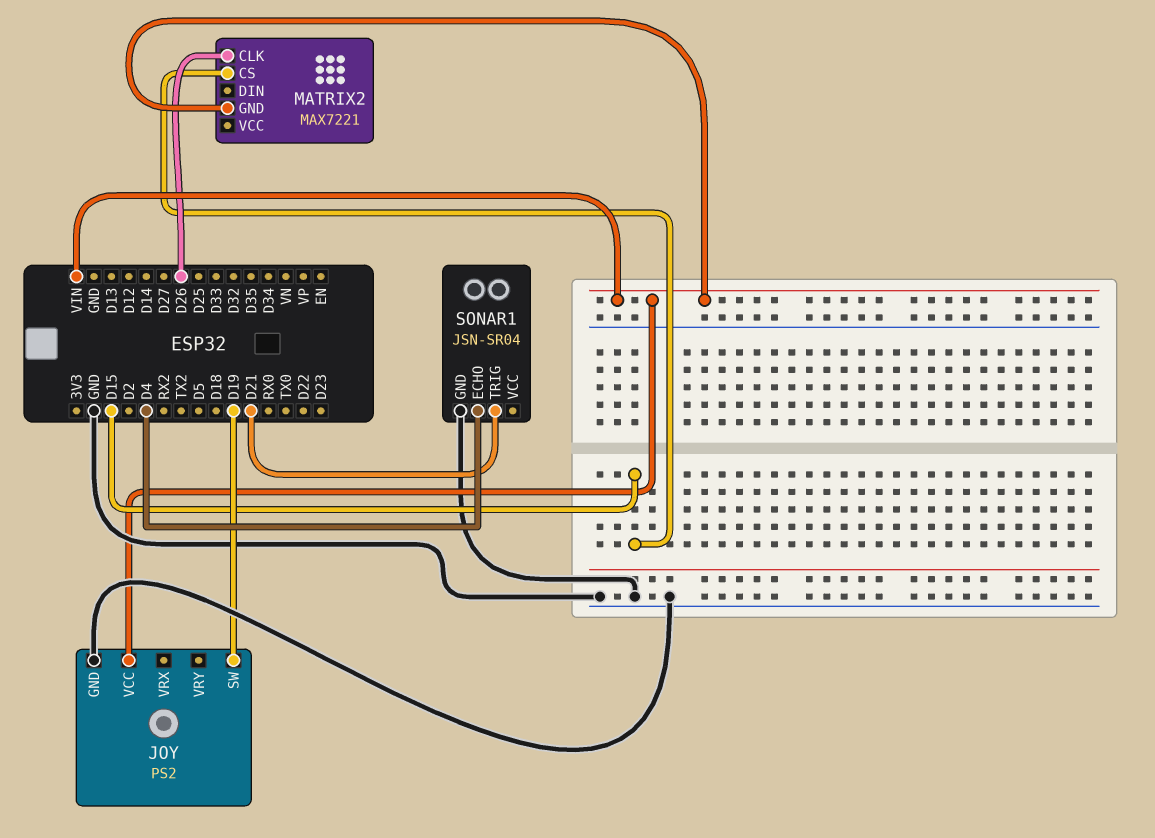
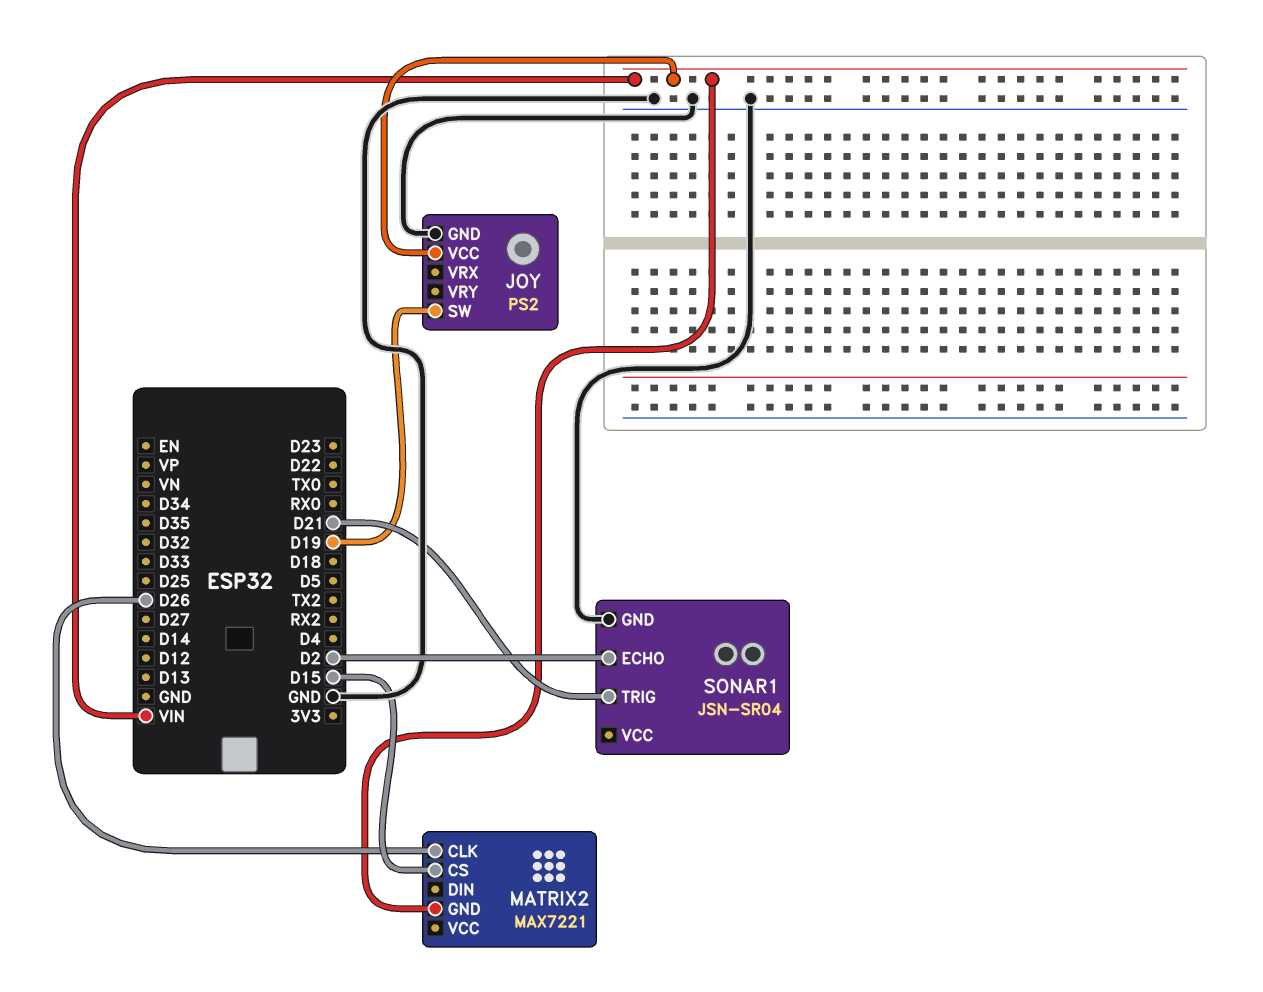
SONAR1 pin ECHO: D4 -> D2

